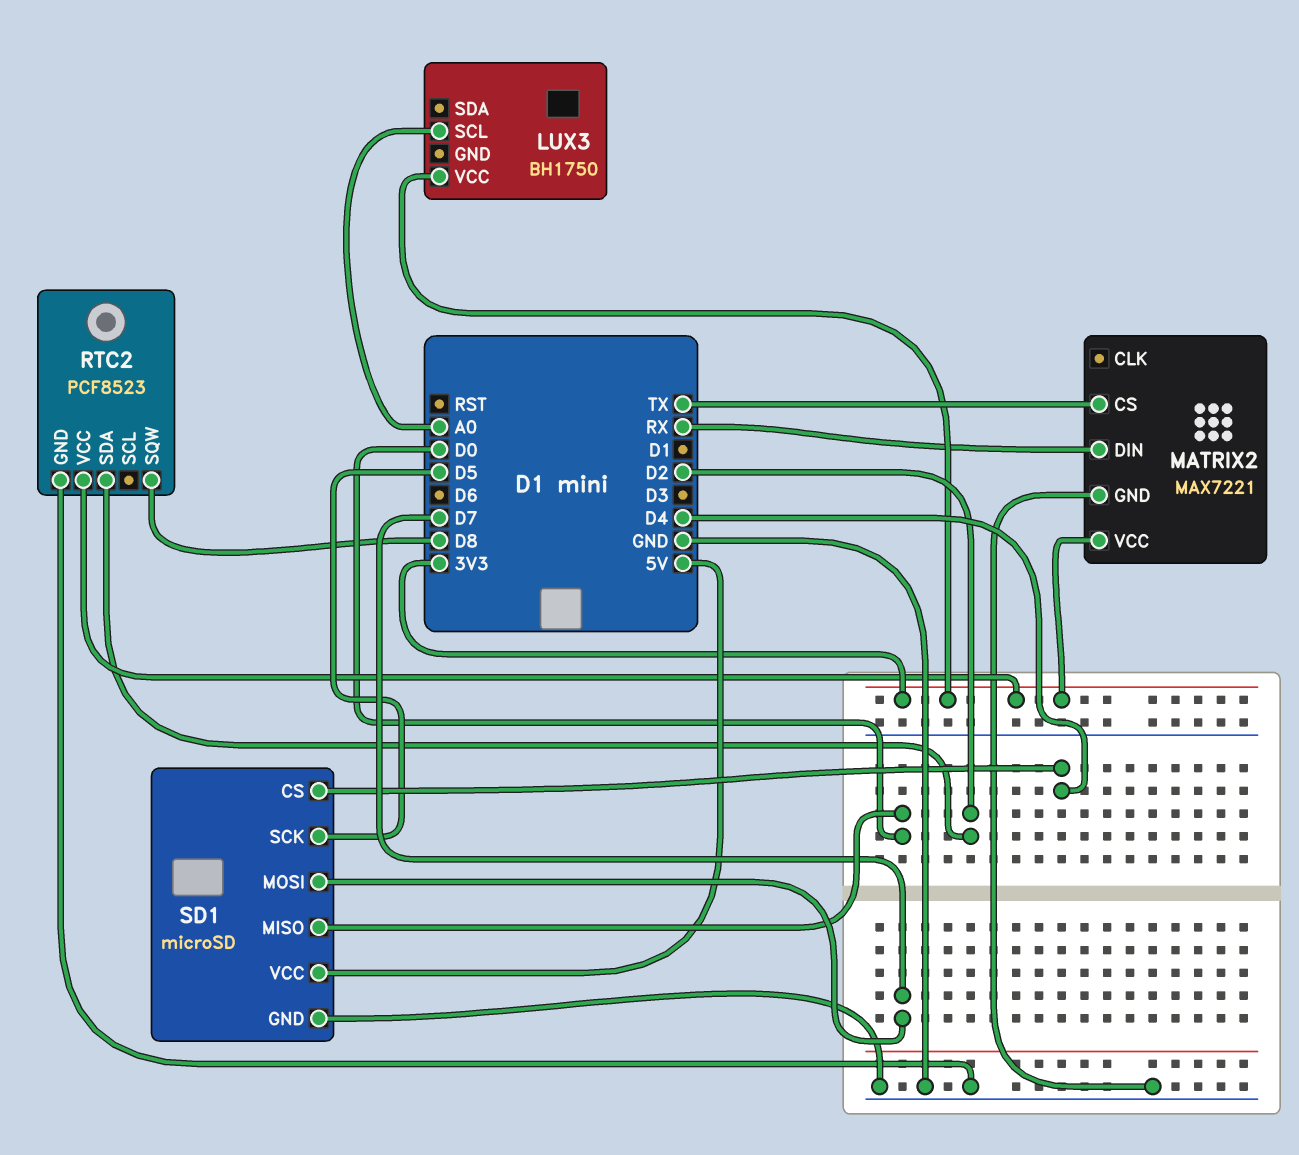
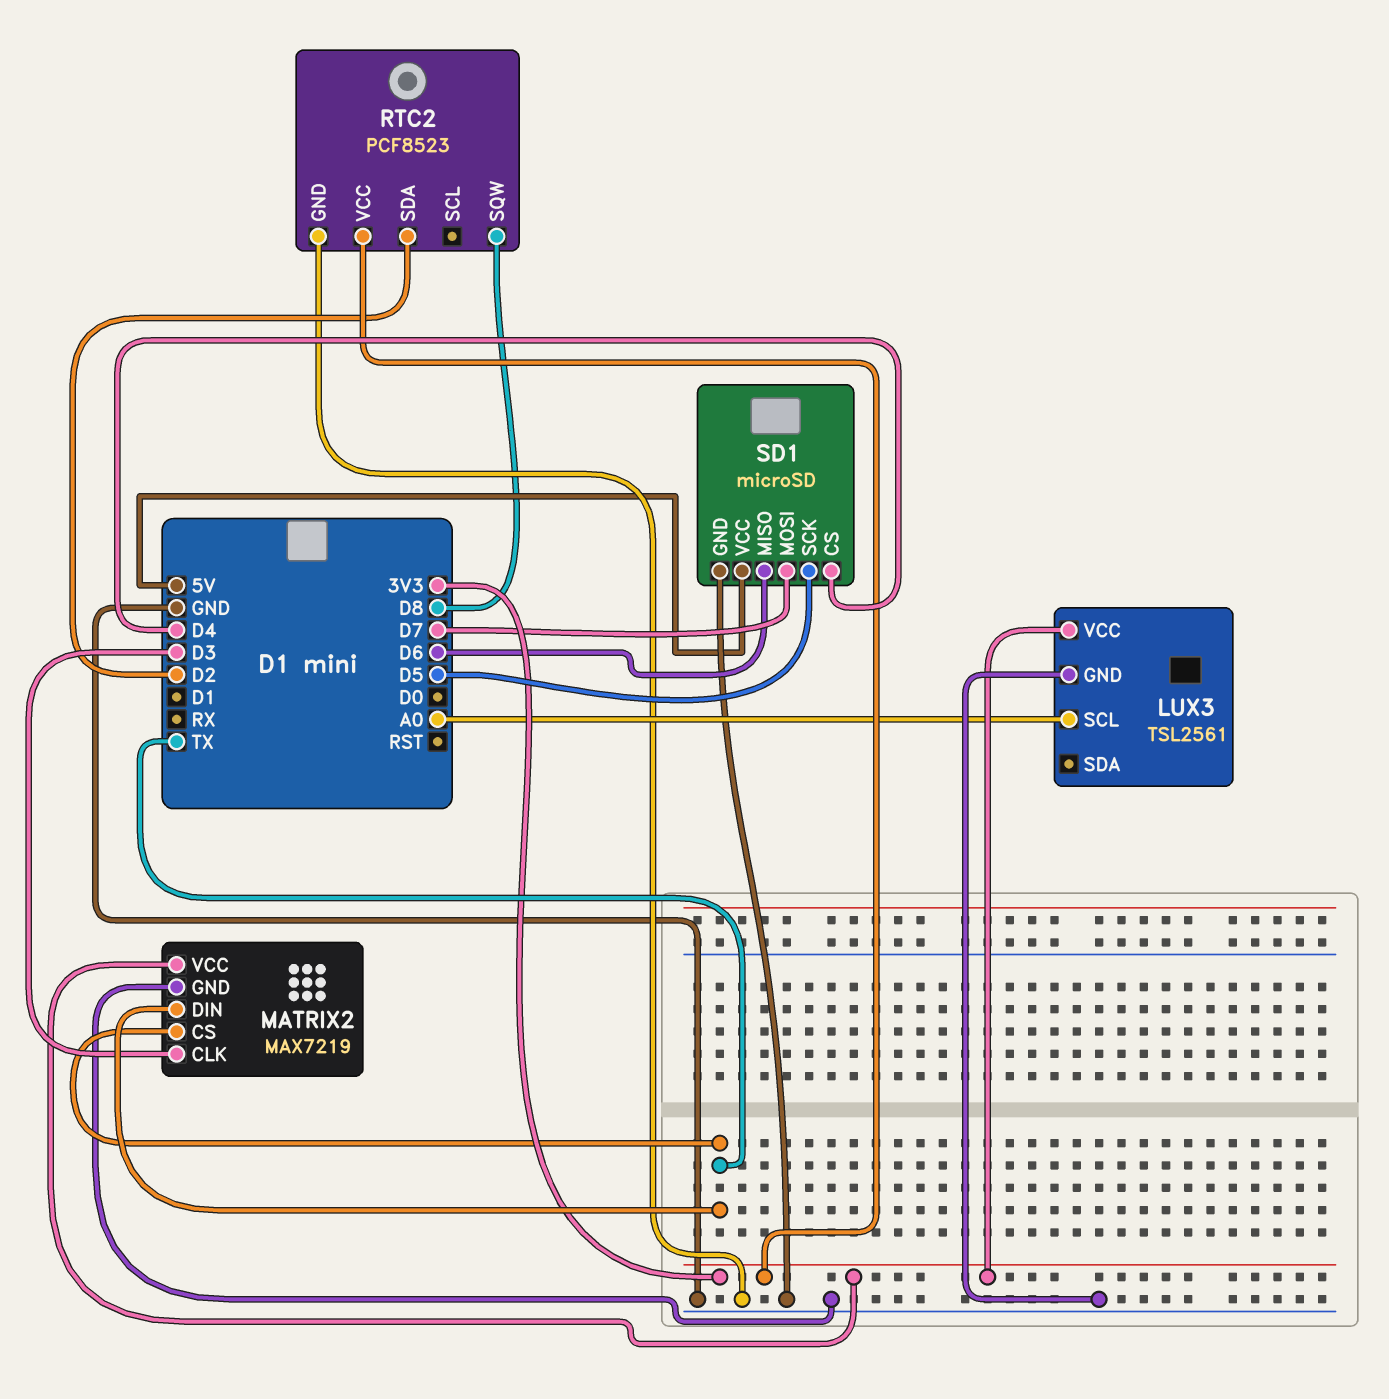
LUX3: BH1750 -> TSL2561
LUX3 pin GND: none -> GND
MATRIX2: MAX7221 -> MAX7219
MATRIX2 pin CLK: none -> D3
MATRIX2 pin DIN: RX -> TX
SD1 pin MISO: D0 -> D6

